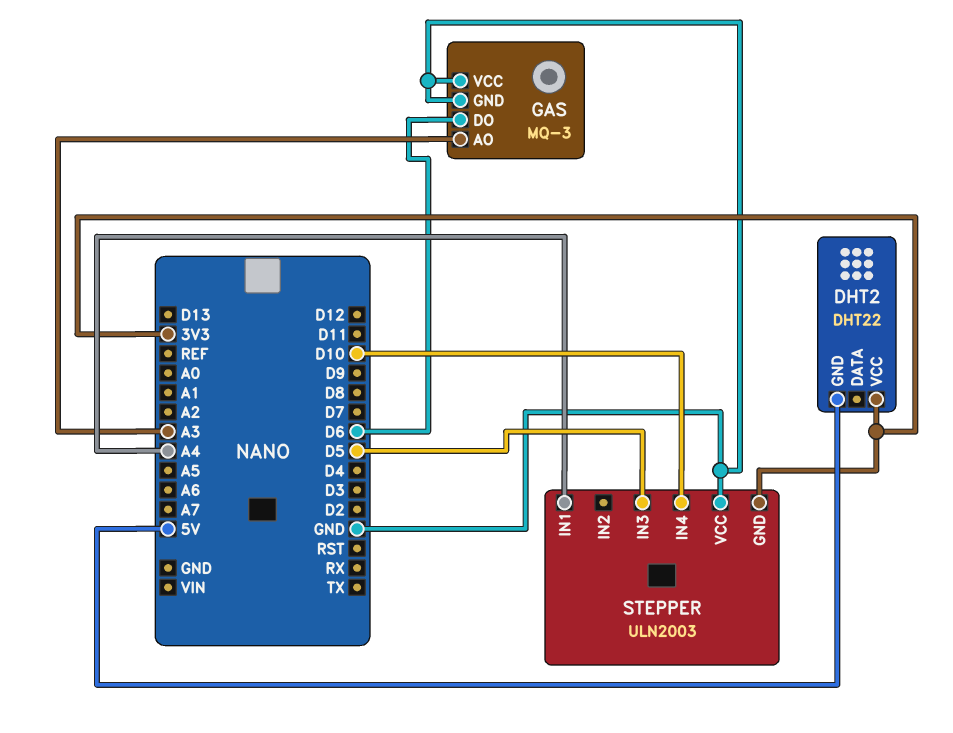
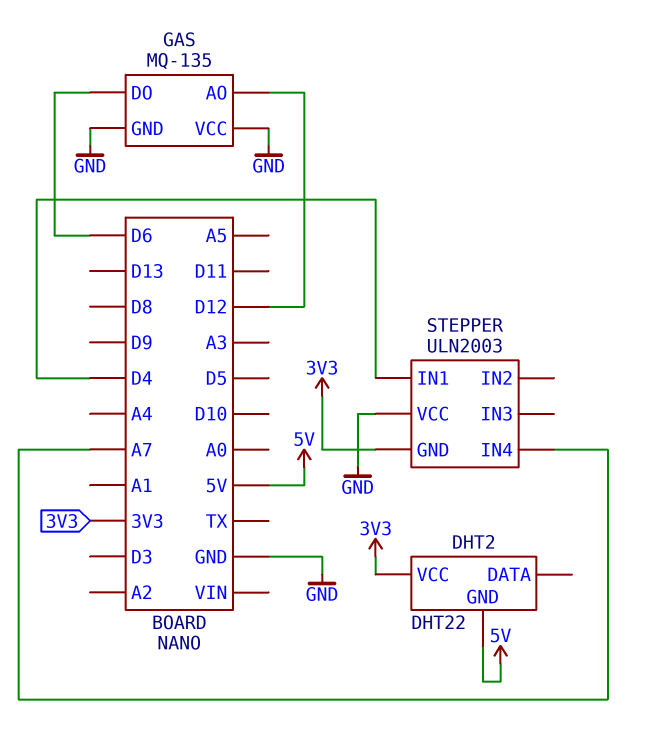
GAS: MQ-3 -> MQ-135
GAS pin AO: A3 -> D12
STEPPER pin IN1: A4 -> D4
STEPPER pin IN3: D5 -> none
STEPPER pin IN4: D10 -> A7

